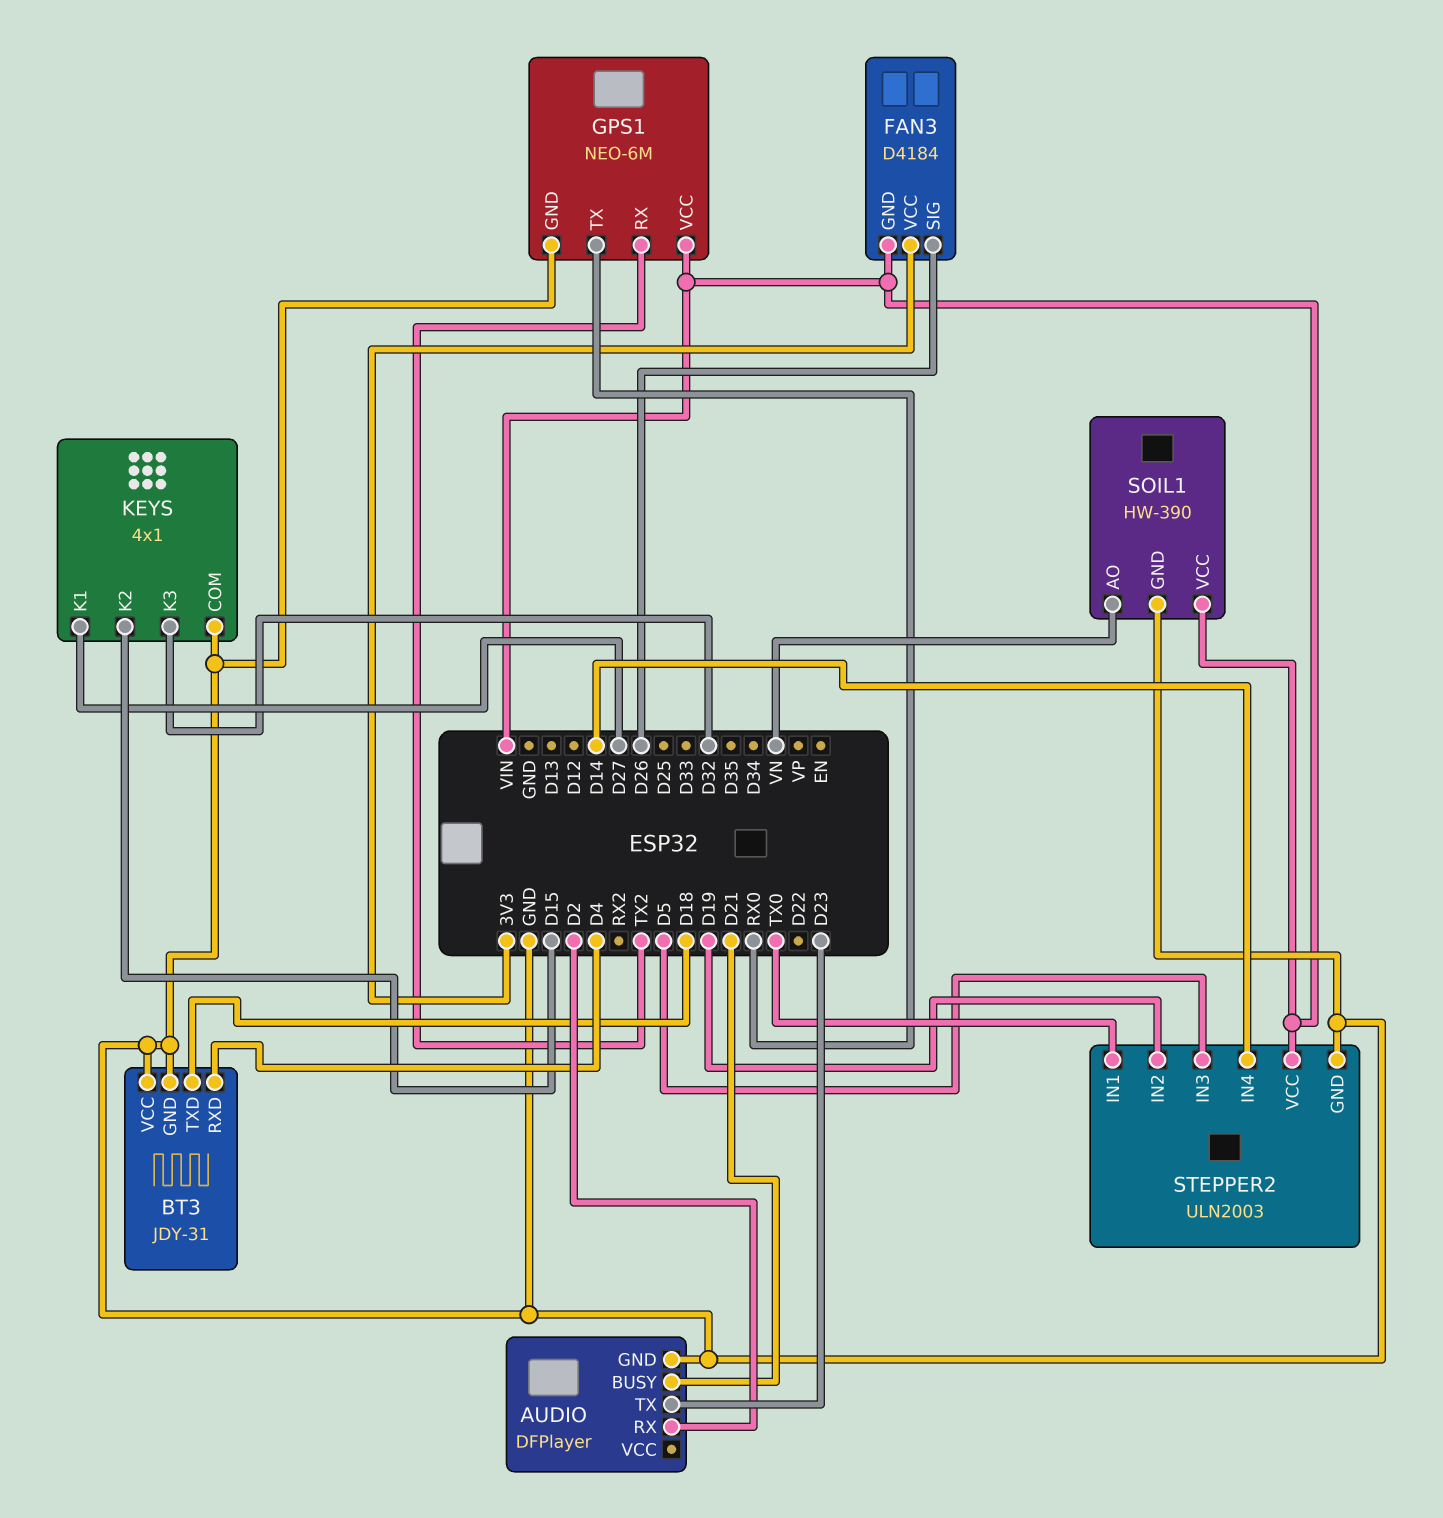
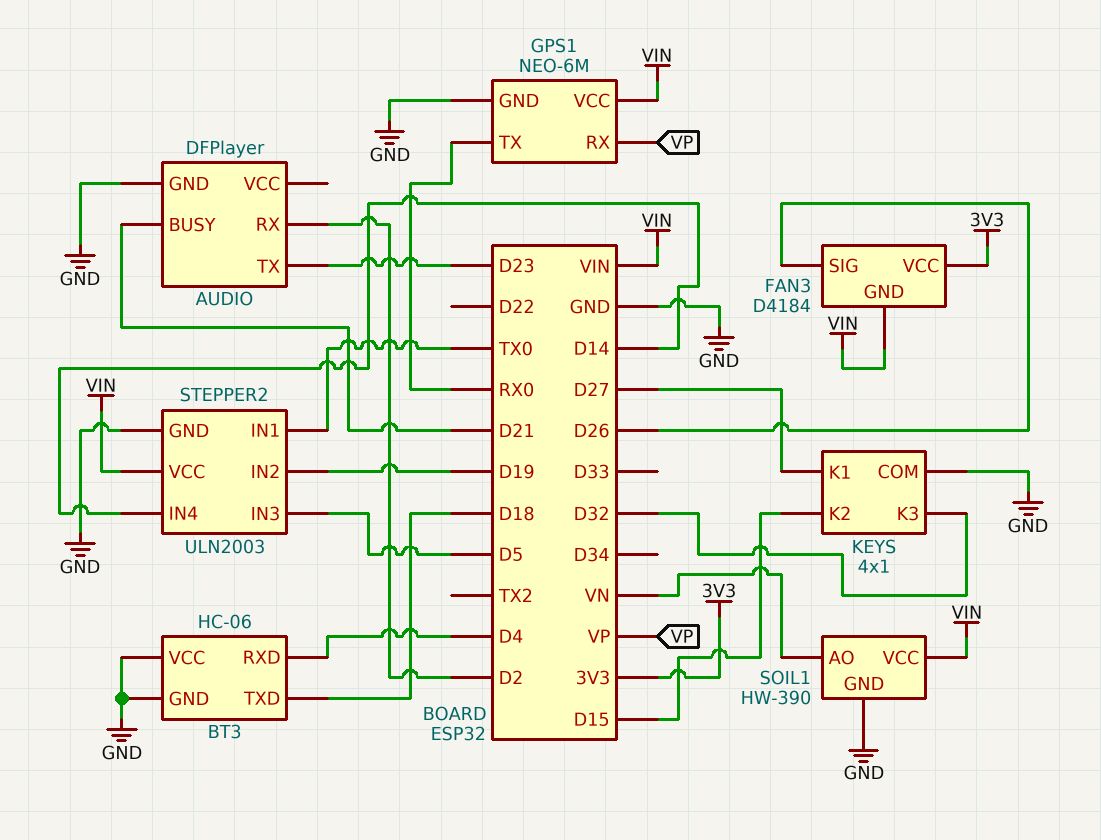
BT3: JDY-31 -> HC-06
GPS1 pin RX: TX2 -> VP

